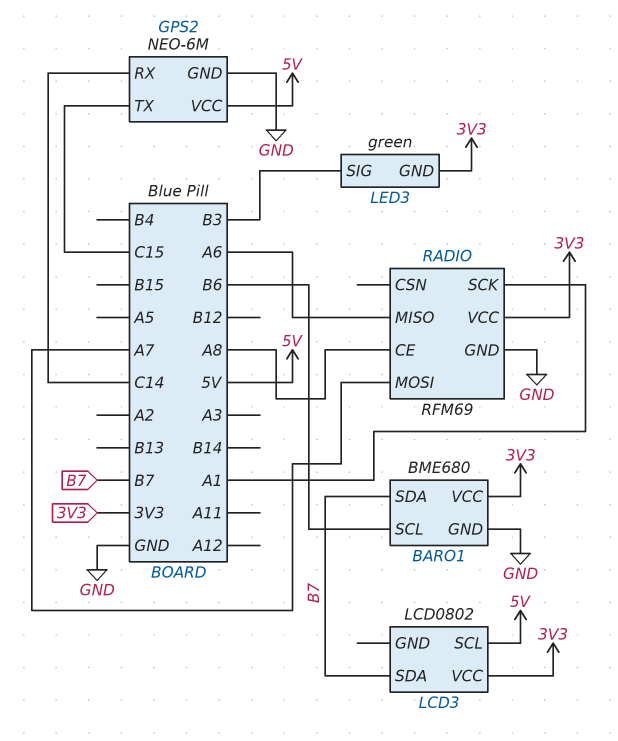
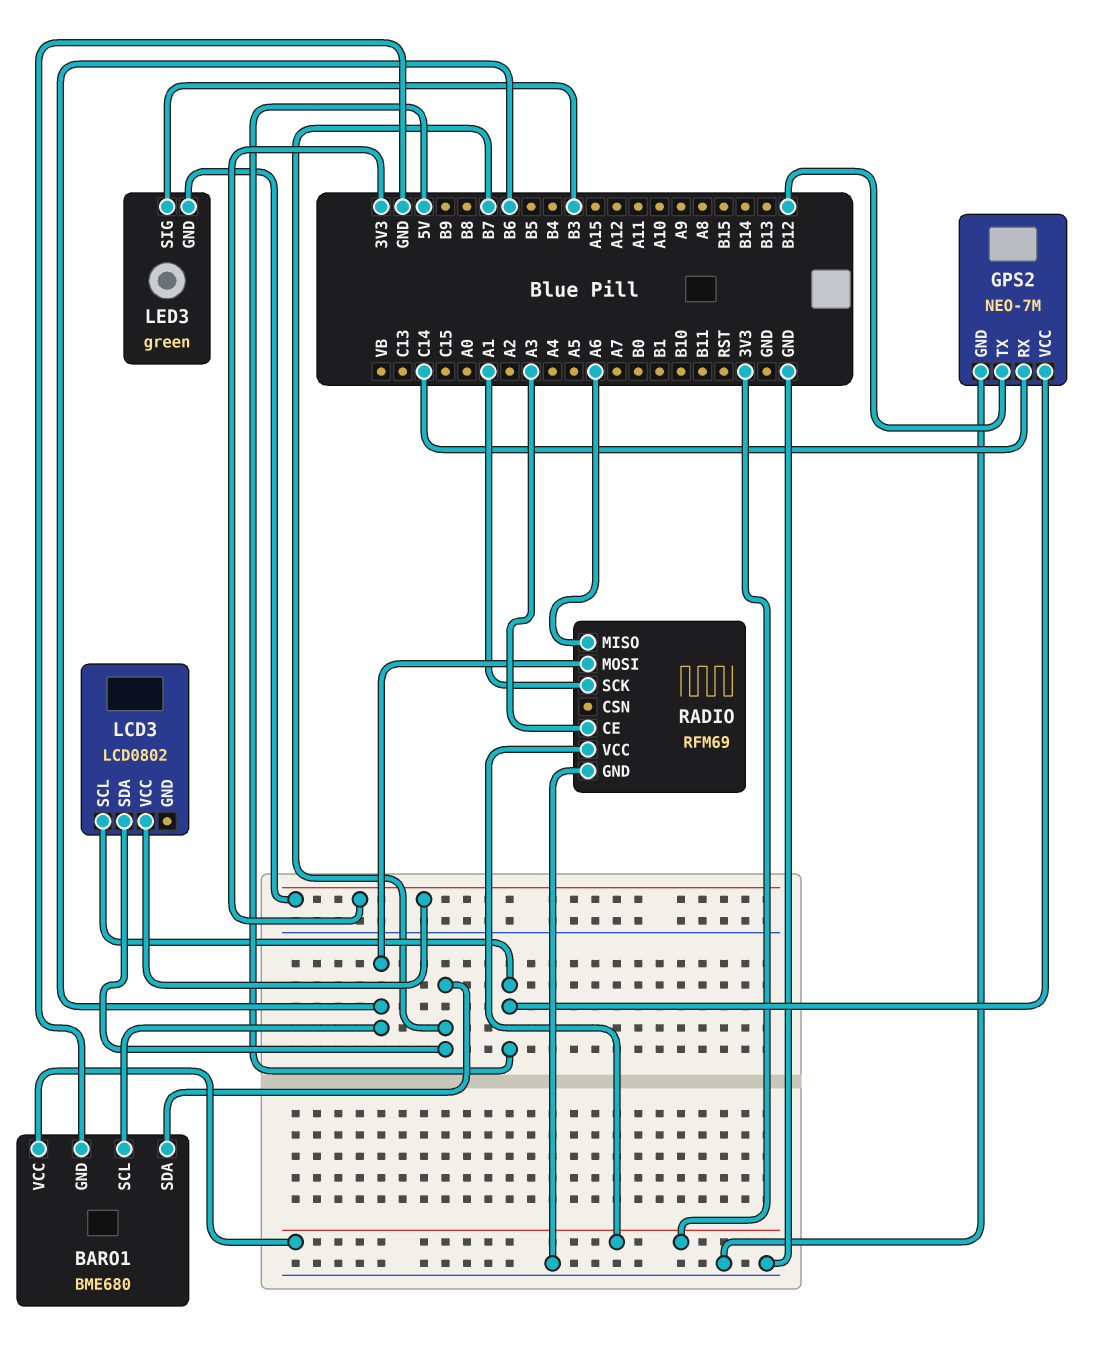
GPS2: NEO-6M -> NEO-7M
GPS2 pin TX: C15 -> B12
RADIO pin CE: A8 -> A3
RADIO pin MOSI: A7 -> B6

